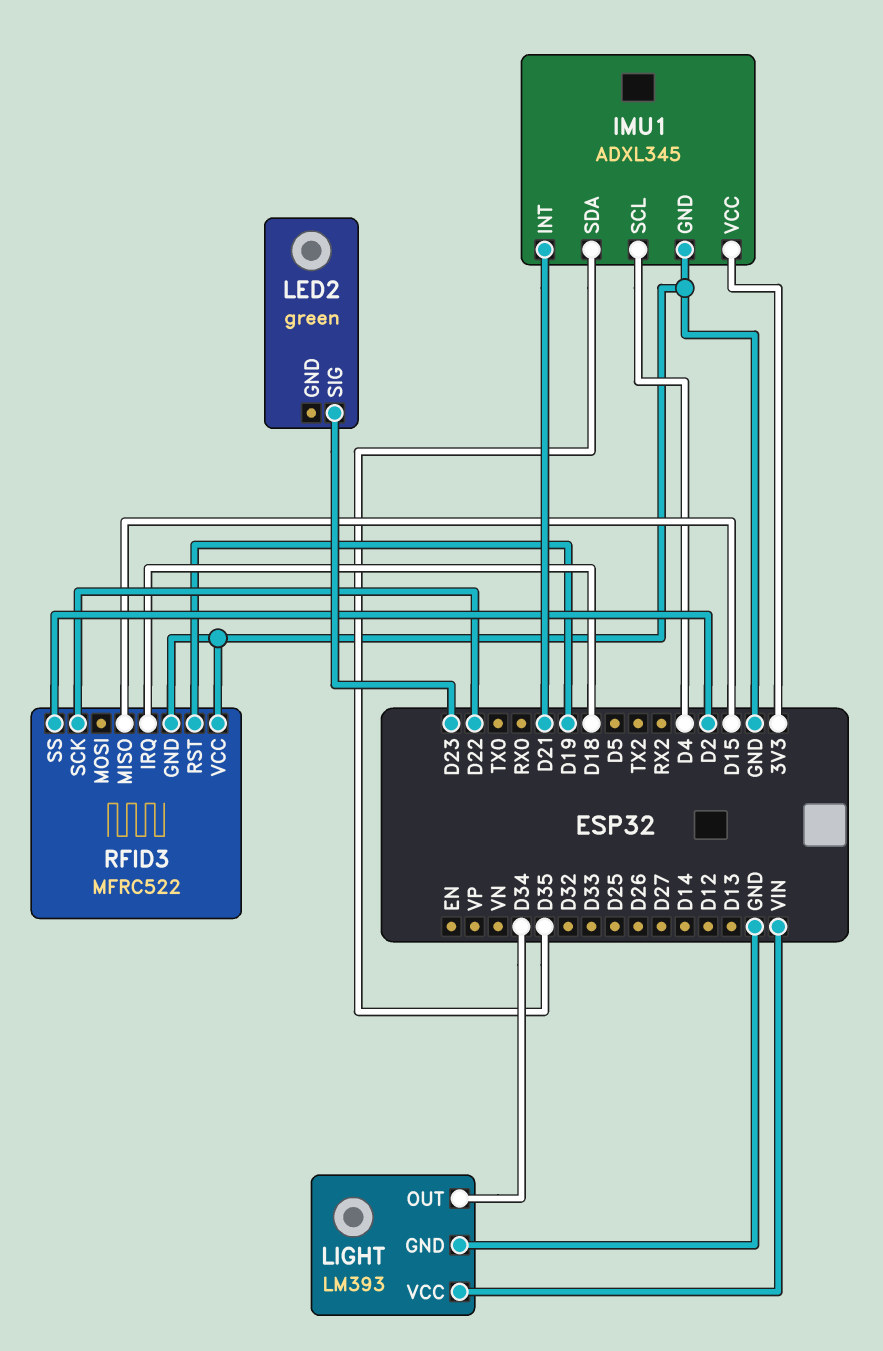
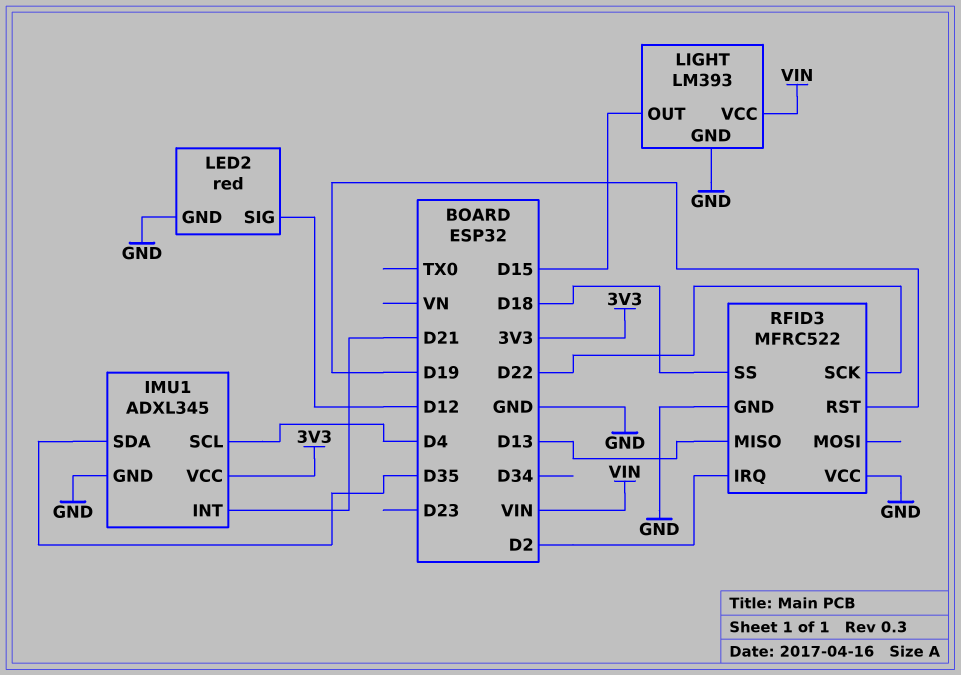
LED2: green -> red
LED2 pin GND: none -> GND
LED2 pin SIG: D23 -> D12
LIGHT pin OUT: D34 -> D15
RFID3 pin IRQ: D18 -> D2
RFID3 pin MISO: D15 -> D13
RFID3 pin SS: D2 -> D18

